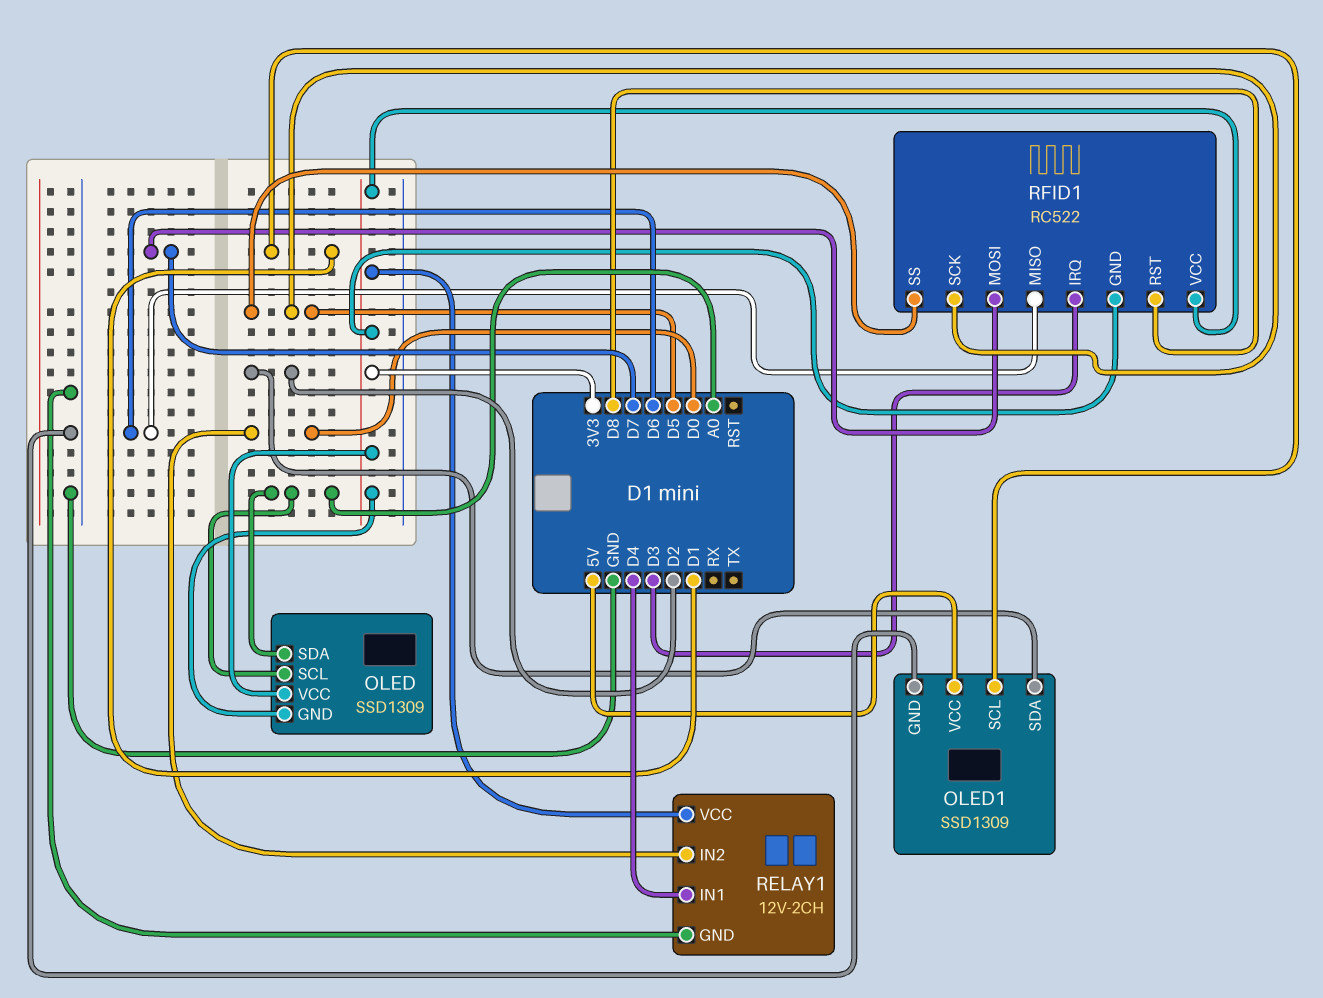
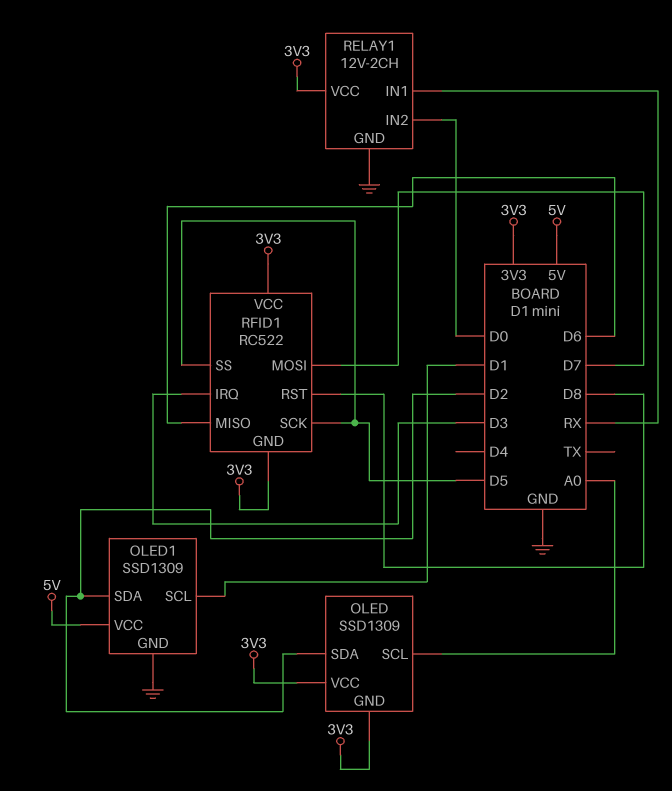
OLED pin SDA: A0 -> D2
RELAY1 pin IN1: D4 -> RX

